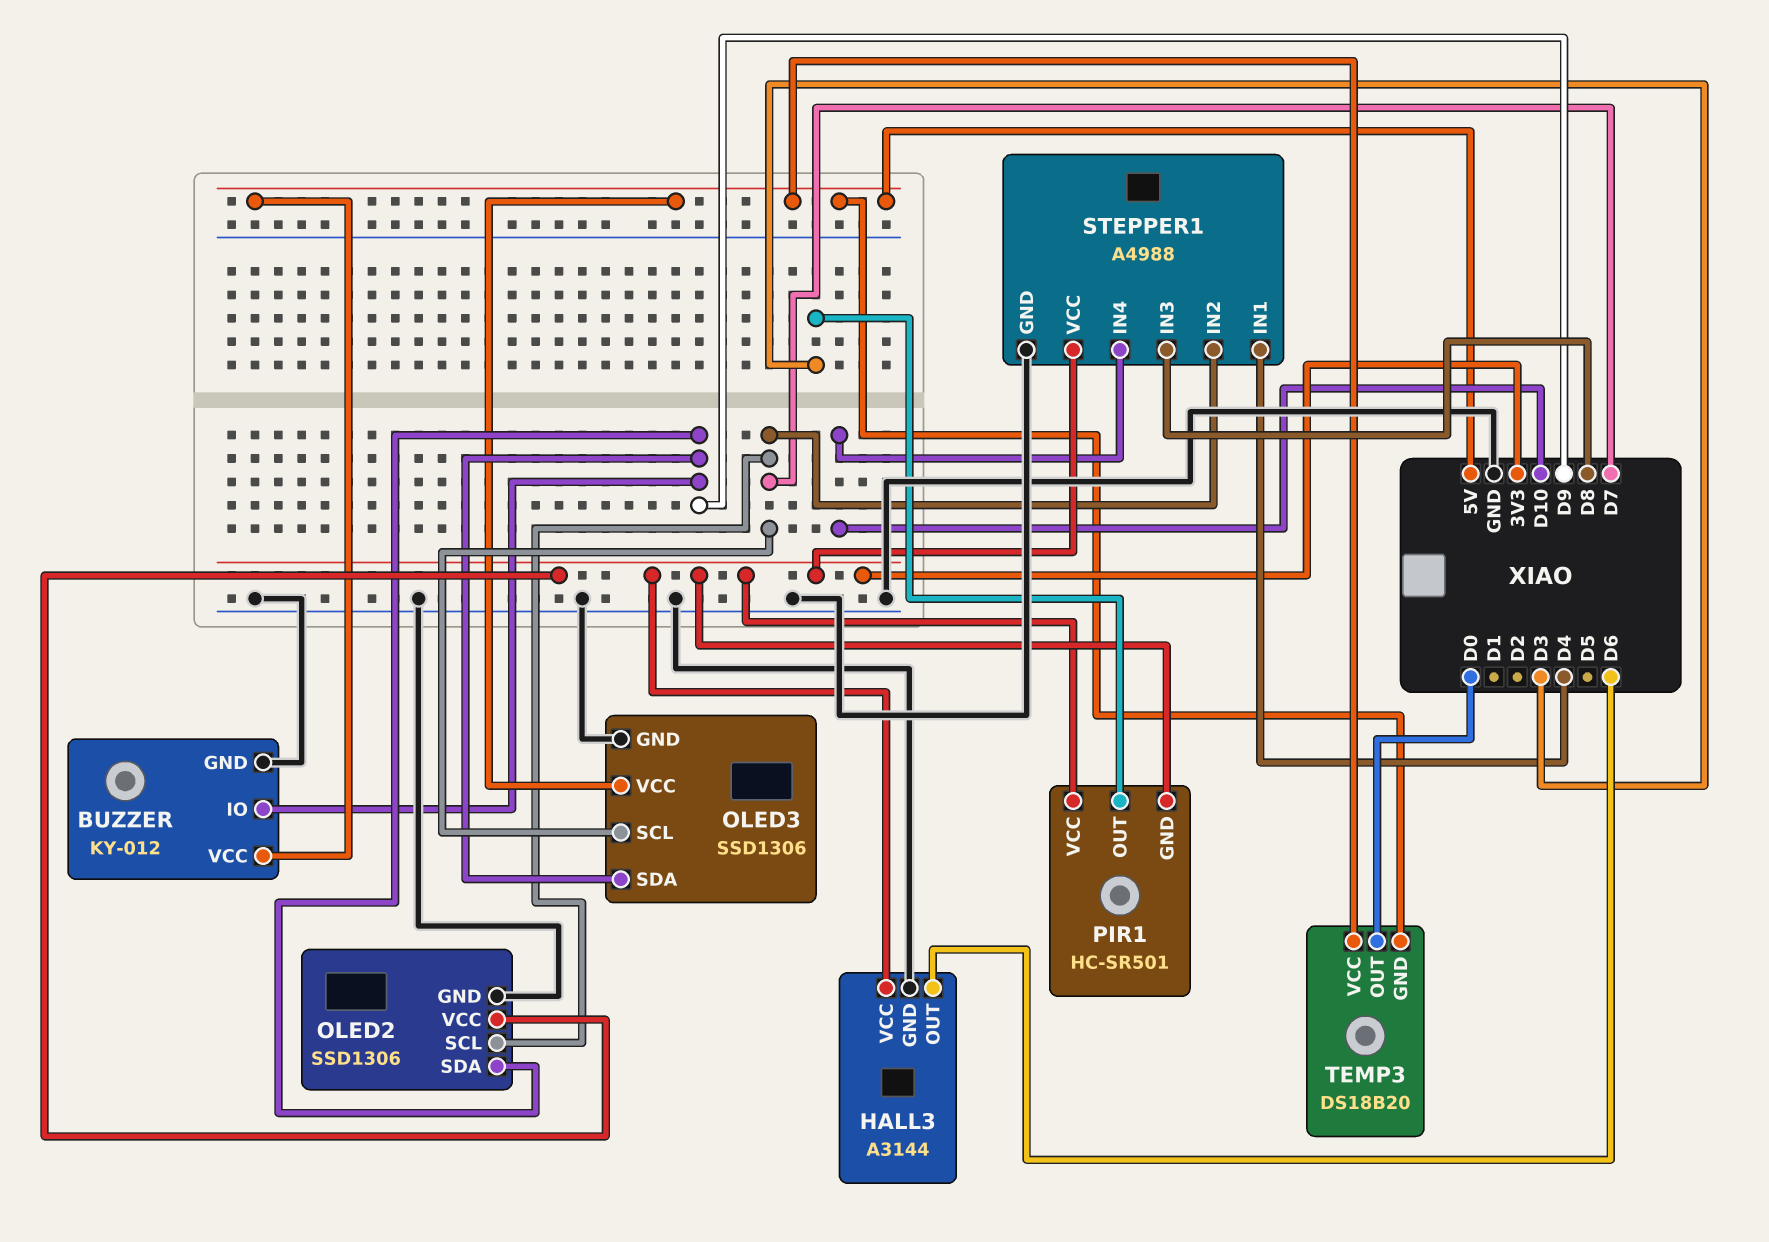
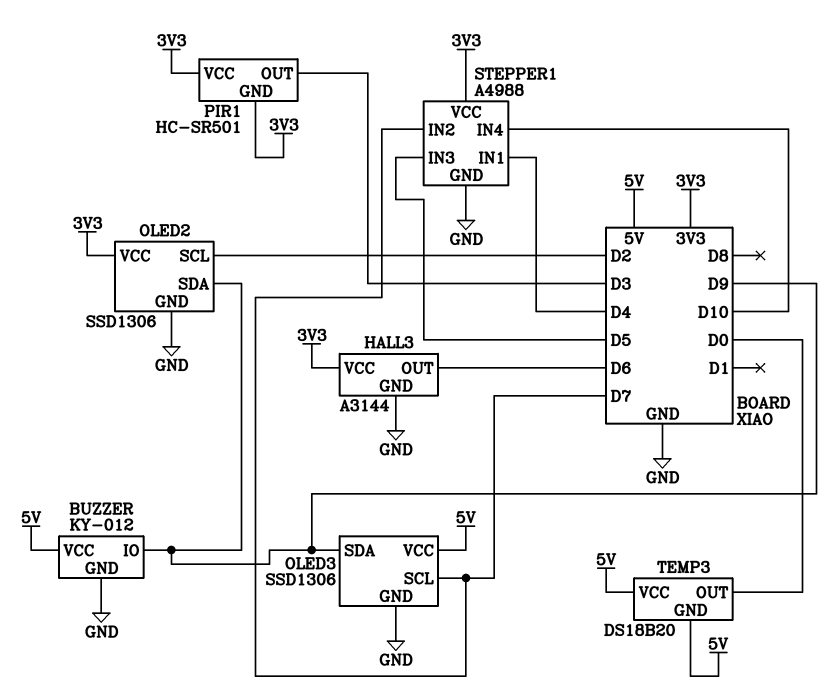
OLED2 pin SCL: D7 -> D2
STEPPER1 pin IN3: D8 -> D5

